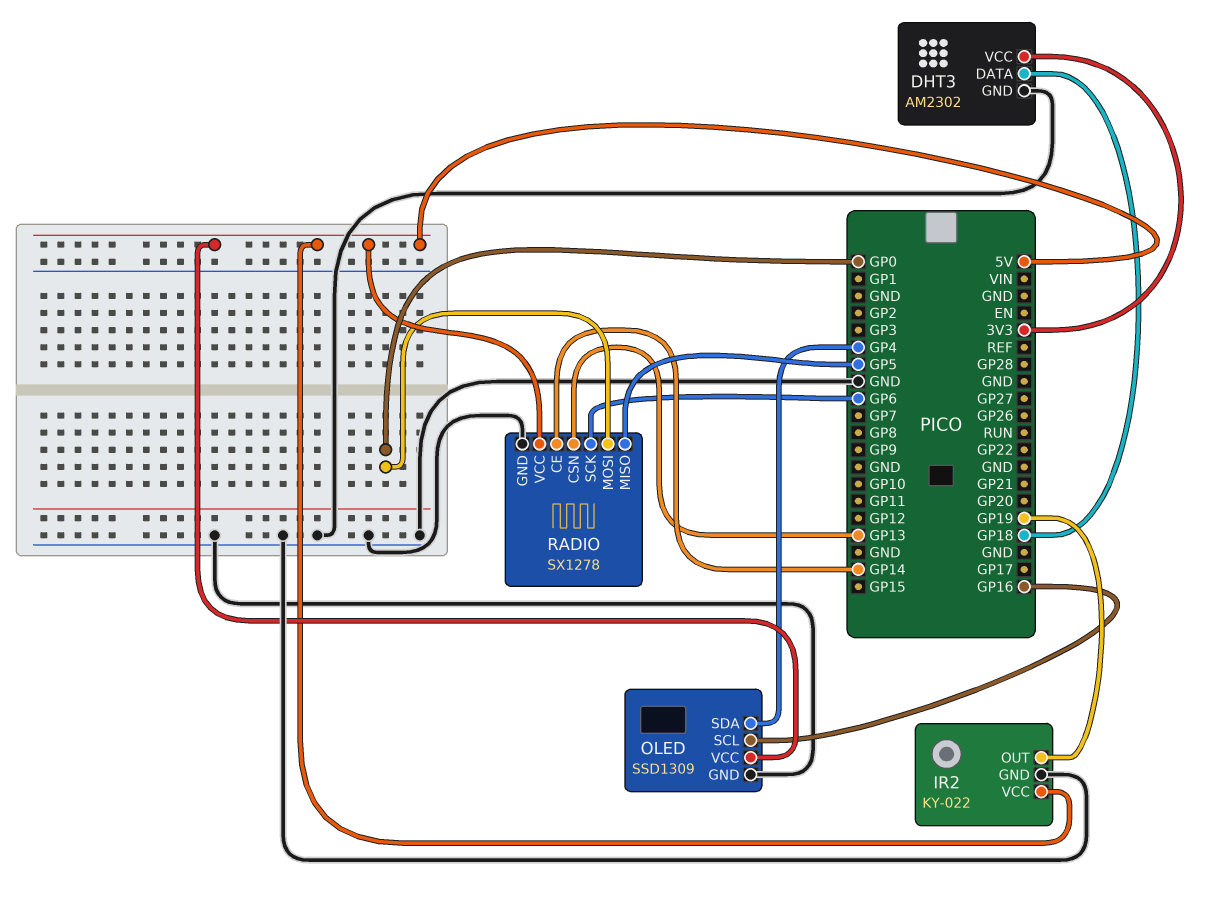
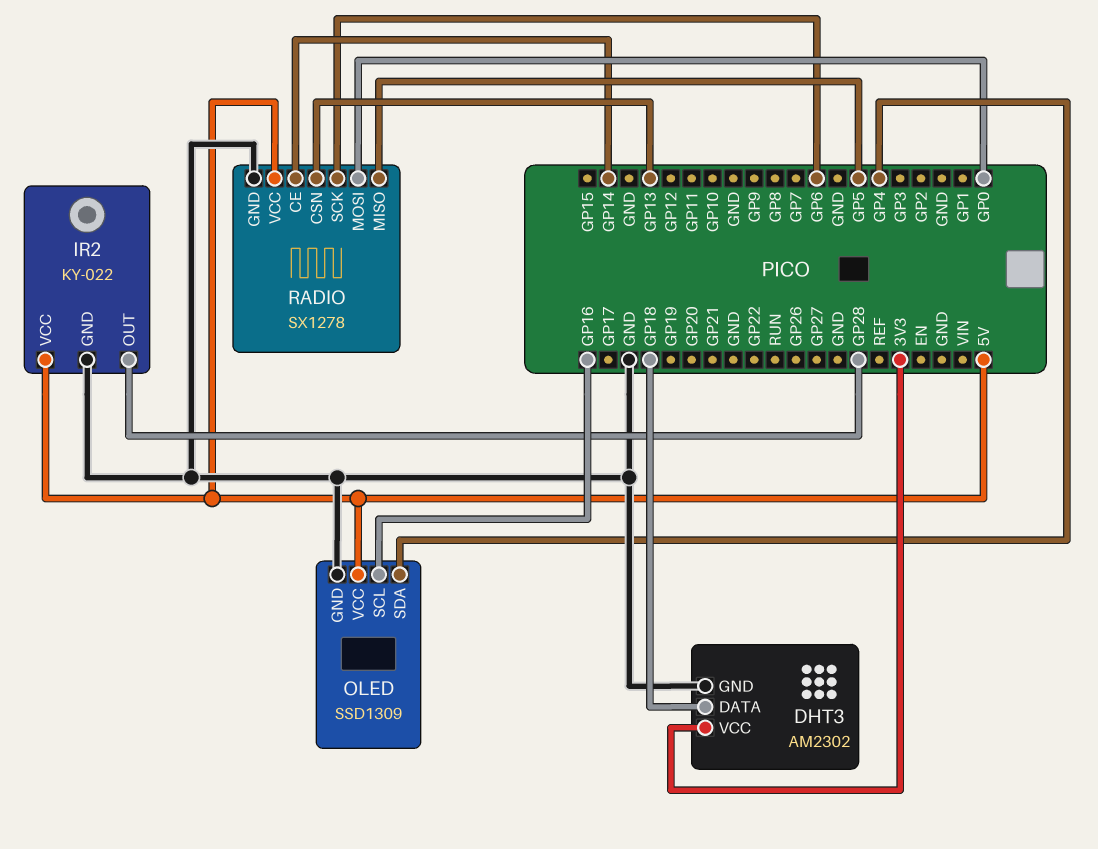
IR2 pin OUT: GP19 -> GP28

